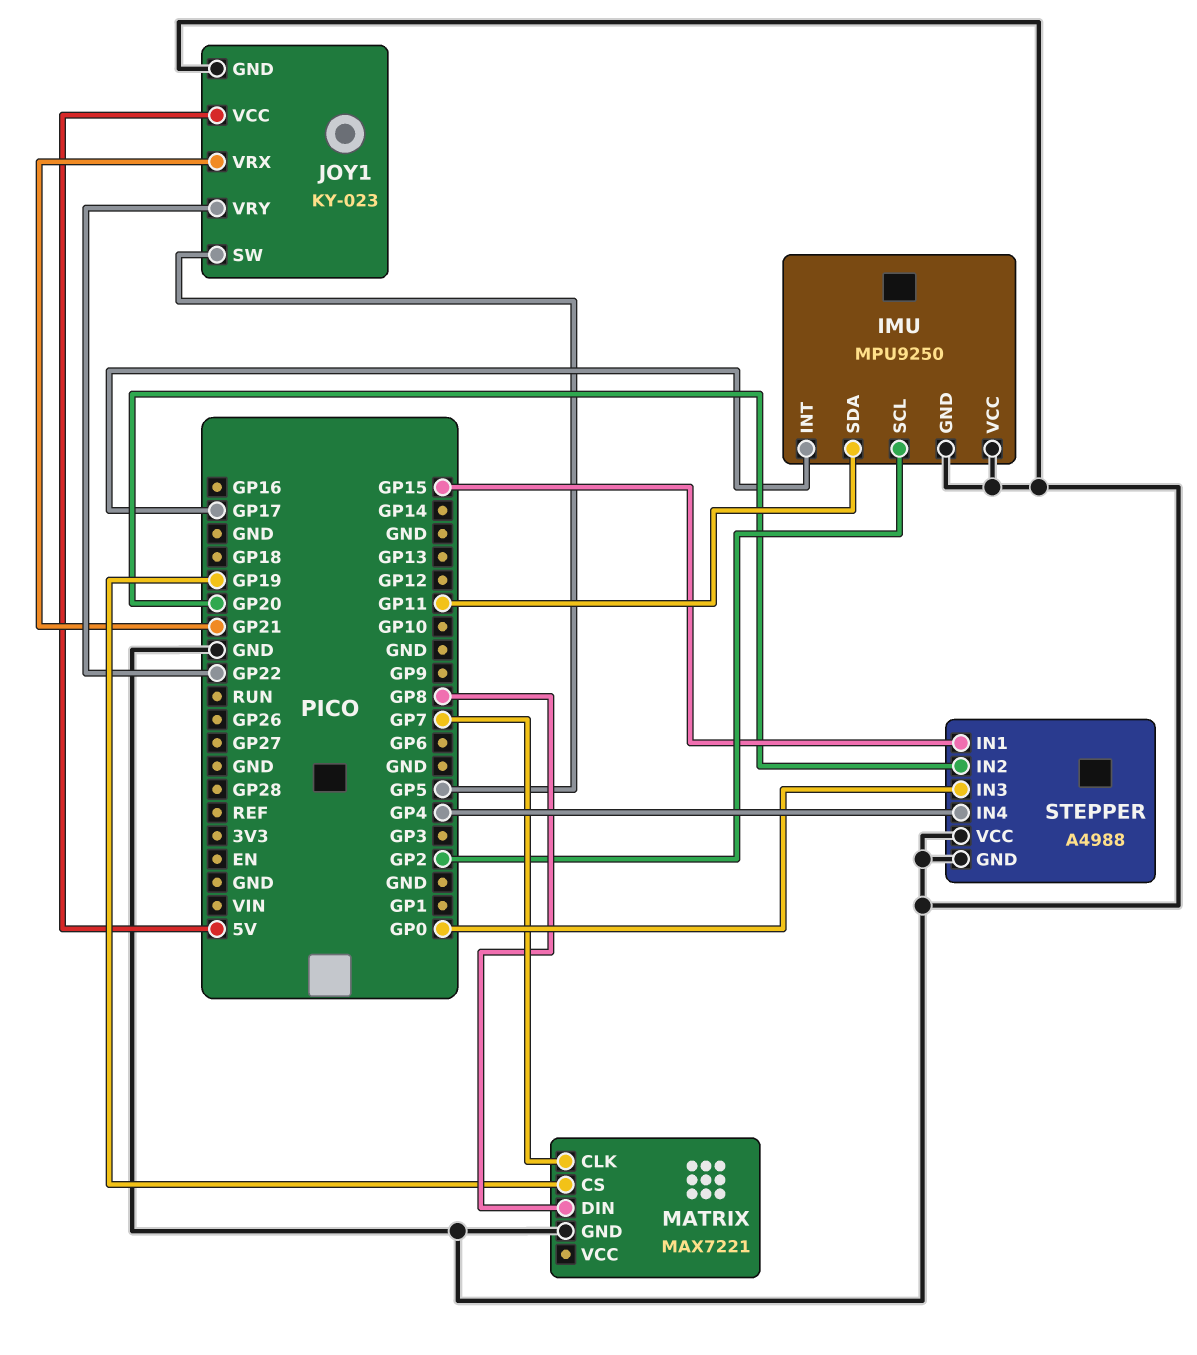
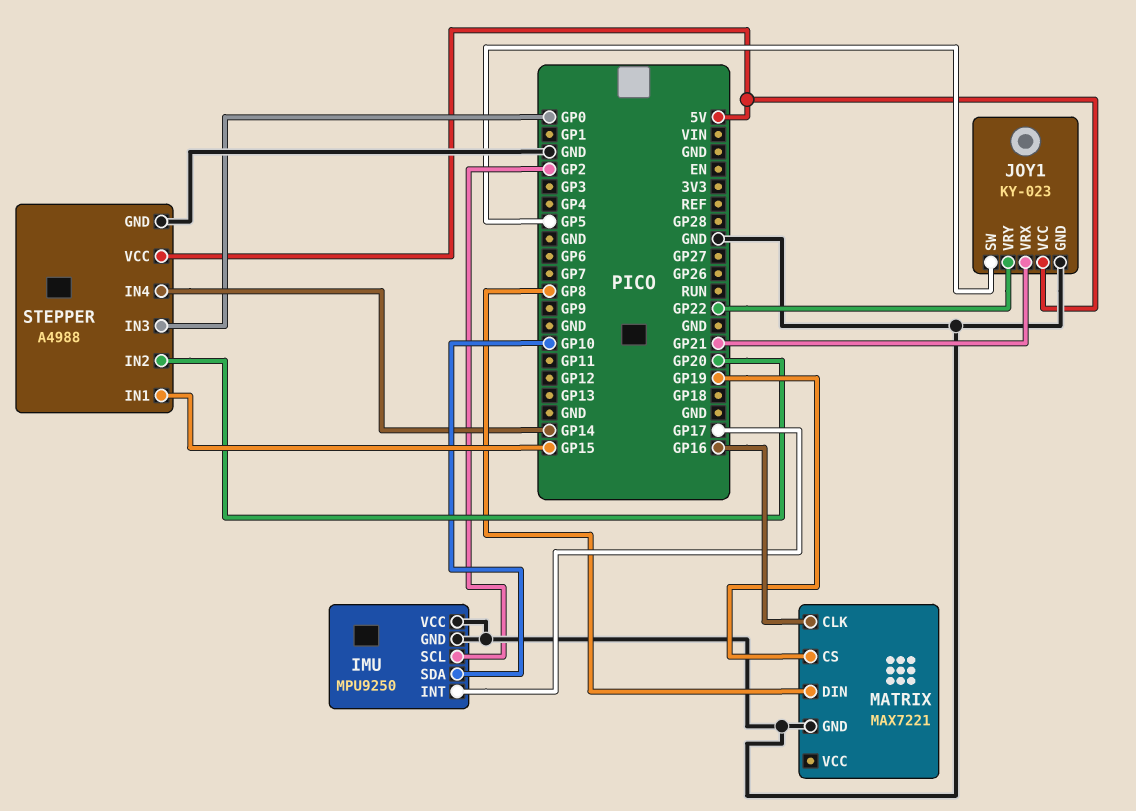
IMU pin SDA: GP11 -> GP10
MATRIX pin CLK: GP7 -> GP16
STEPPER pin IN4: GP4 -> GP14
STEPPER pin VCC: GND -> 5V

